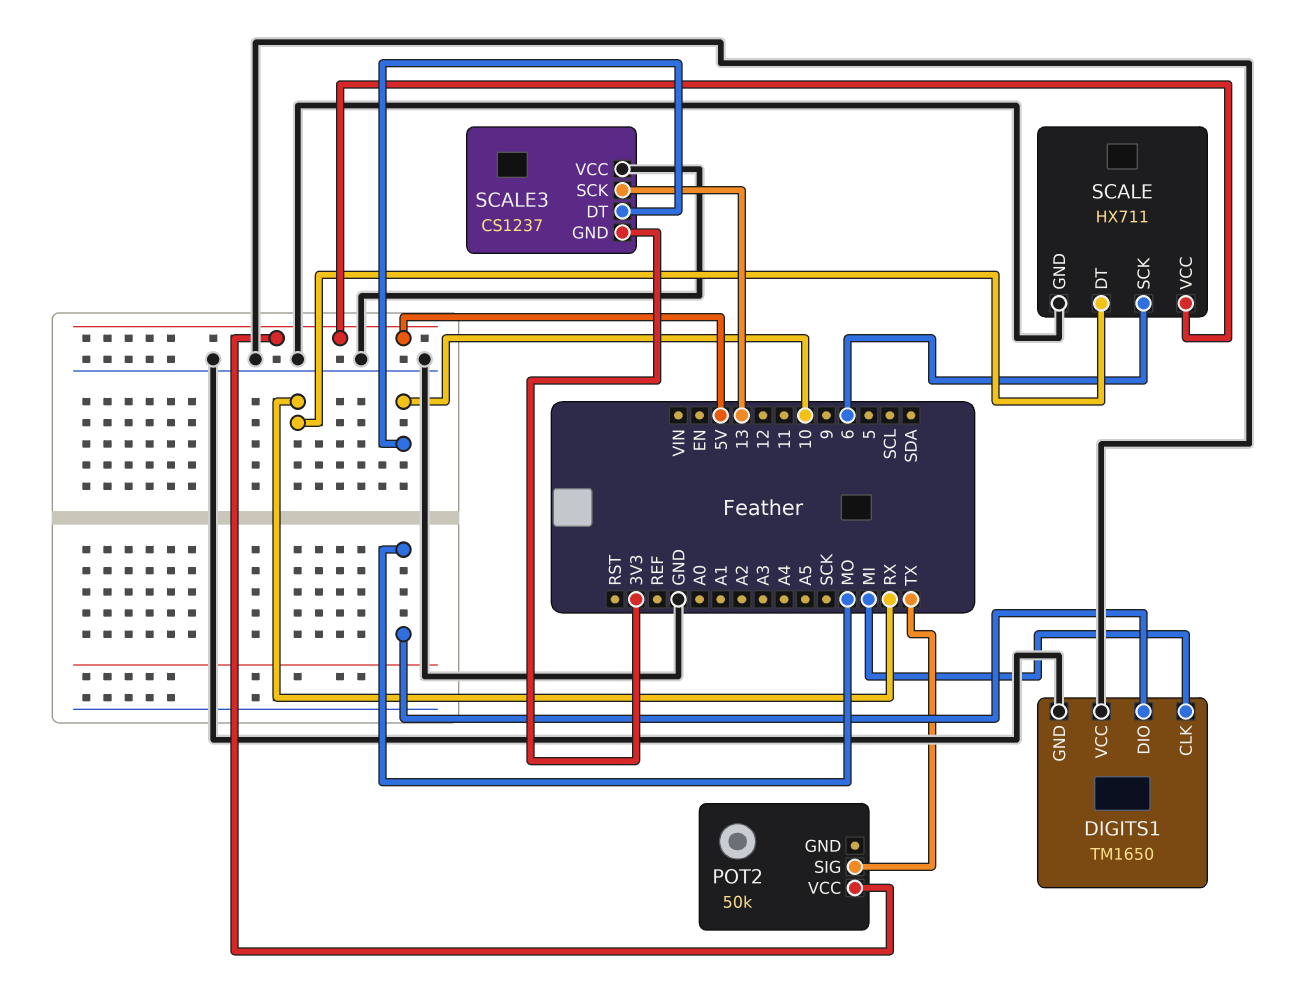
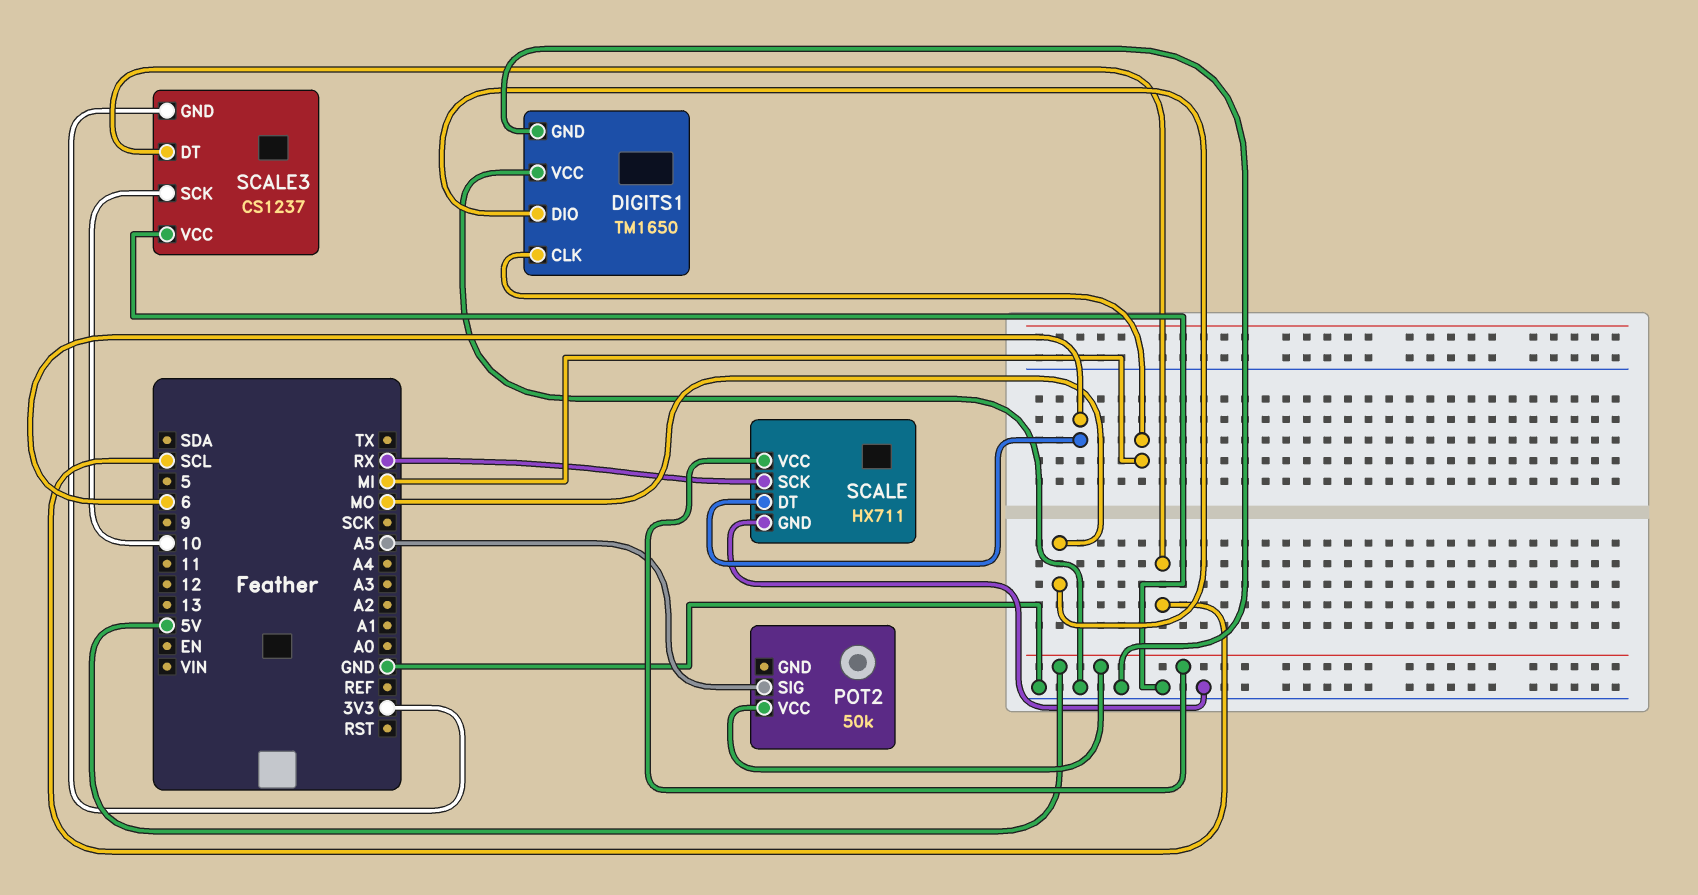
POT2 pin SIG: TX -> A5
SCALE pin DT: RX -> 6
SCALE pin SCK: 6 -> RX
SCALE3 pin DT: 10 -> SCL
SCALE3 pin SCK: 13 -> 10

